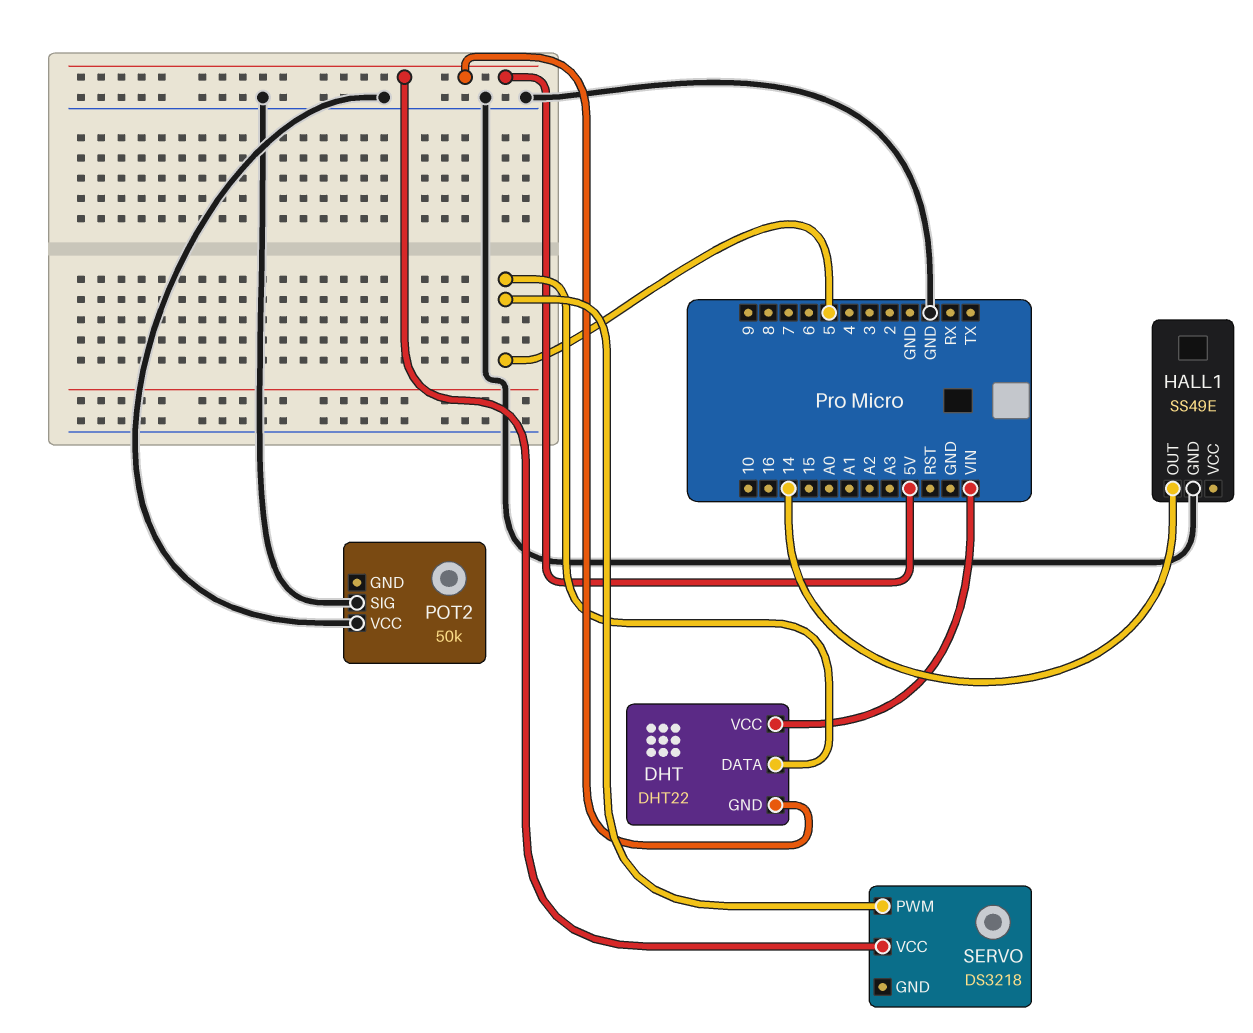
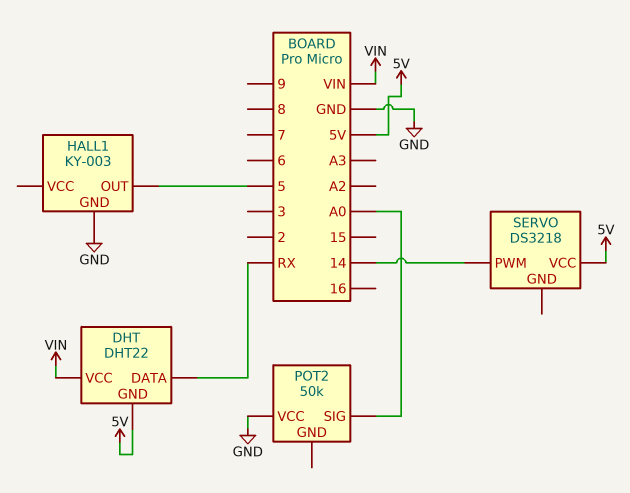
DHT pin DATA: 5 -> RX
HALL1: SS49E -> KY-003
HALL1 pin OUT: 14 -> 5
POT2 pin SIG: GND -> A0
SERVO pin PWM: 5 -> 14

